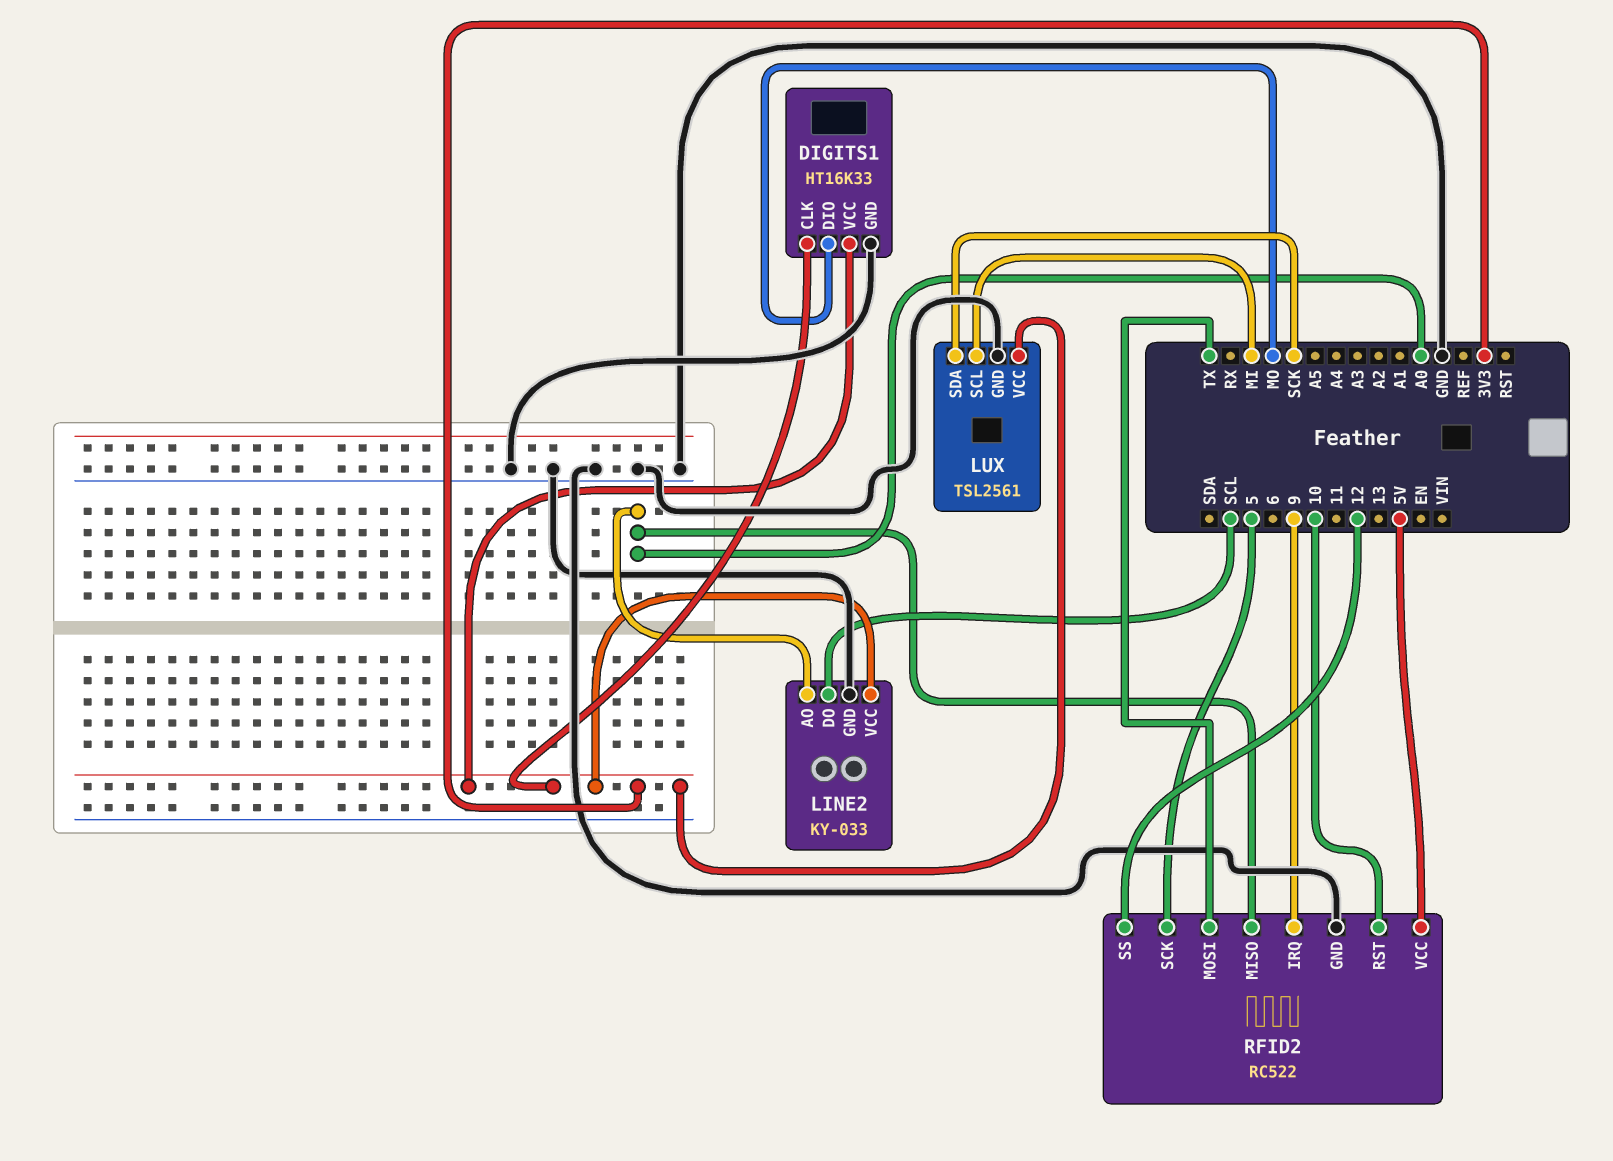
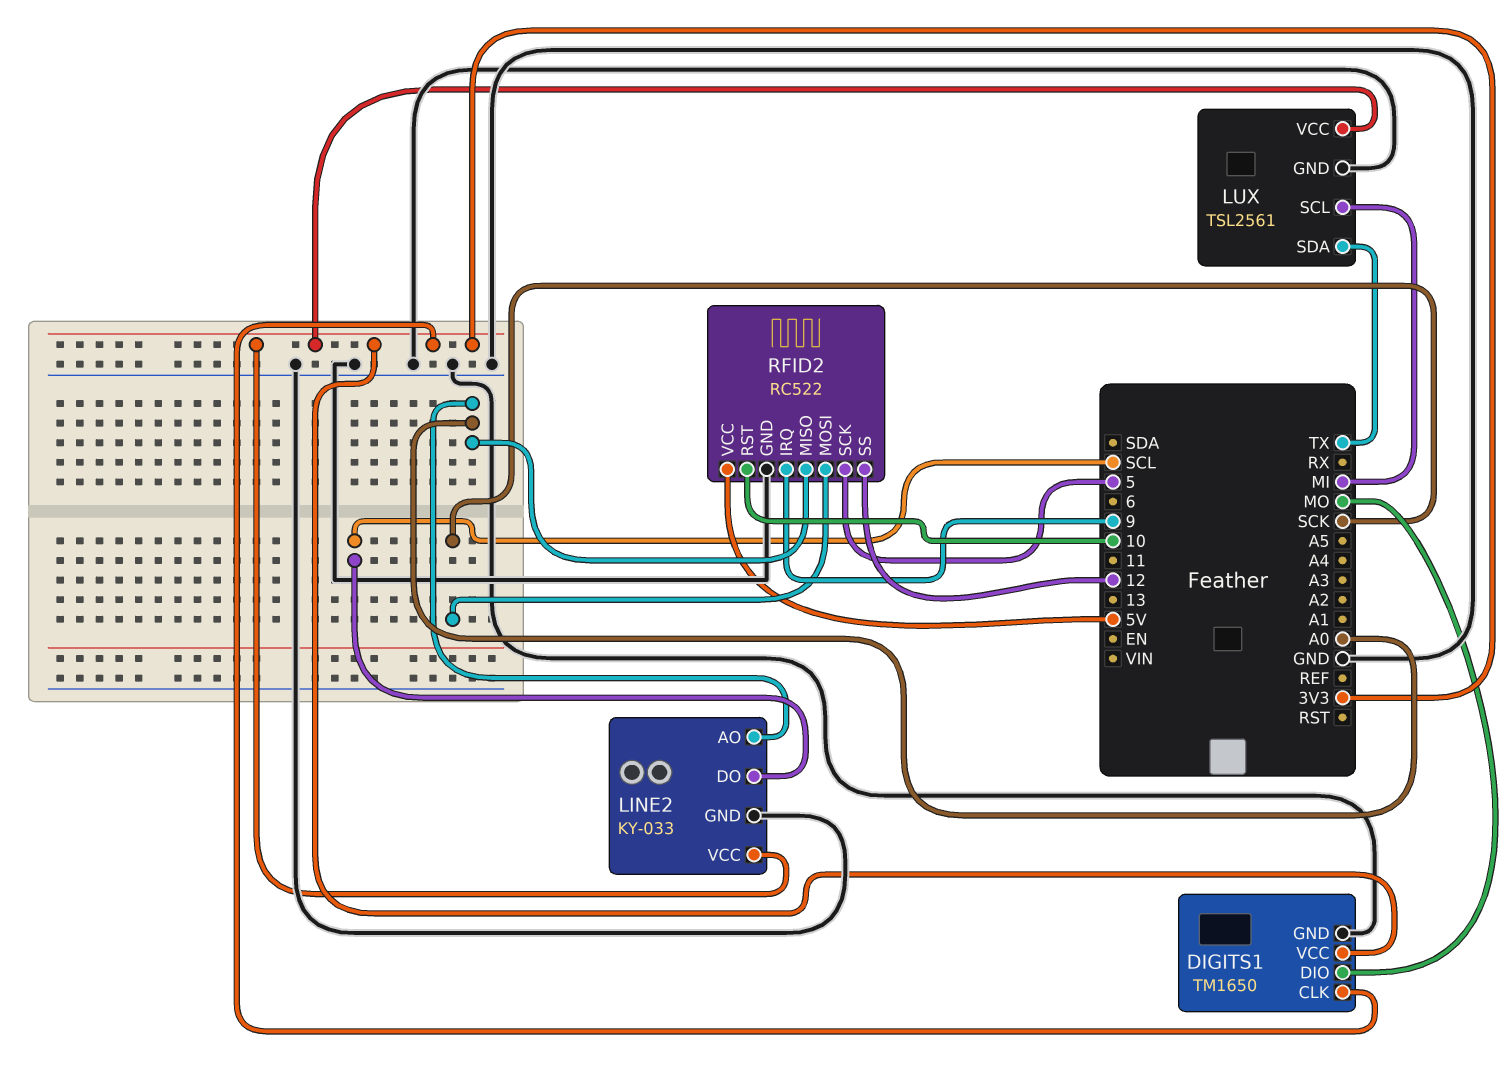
DIGITS1: HT16K33 -> TM1650
LUX pin SDA: SCK -> TX
RFID2 pin MOSI: TX -> SCK

